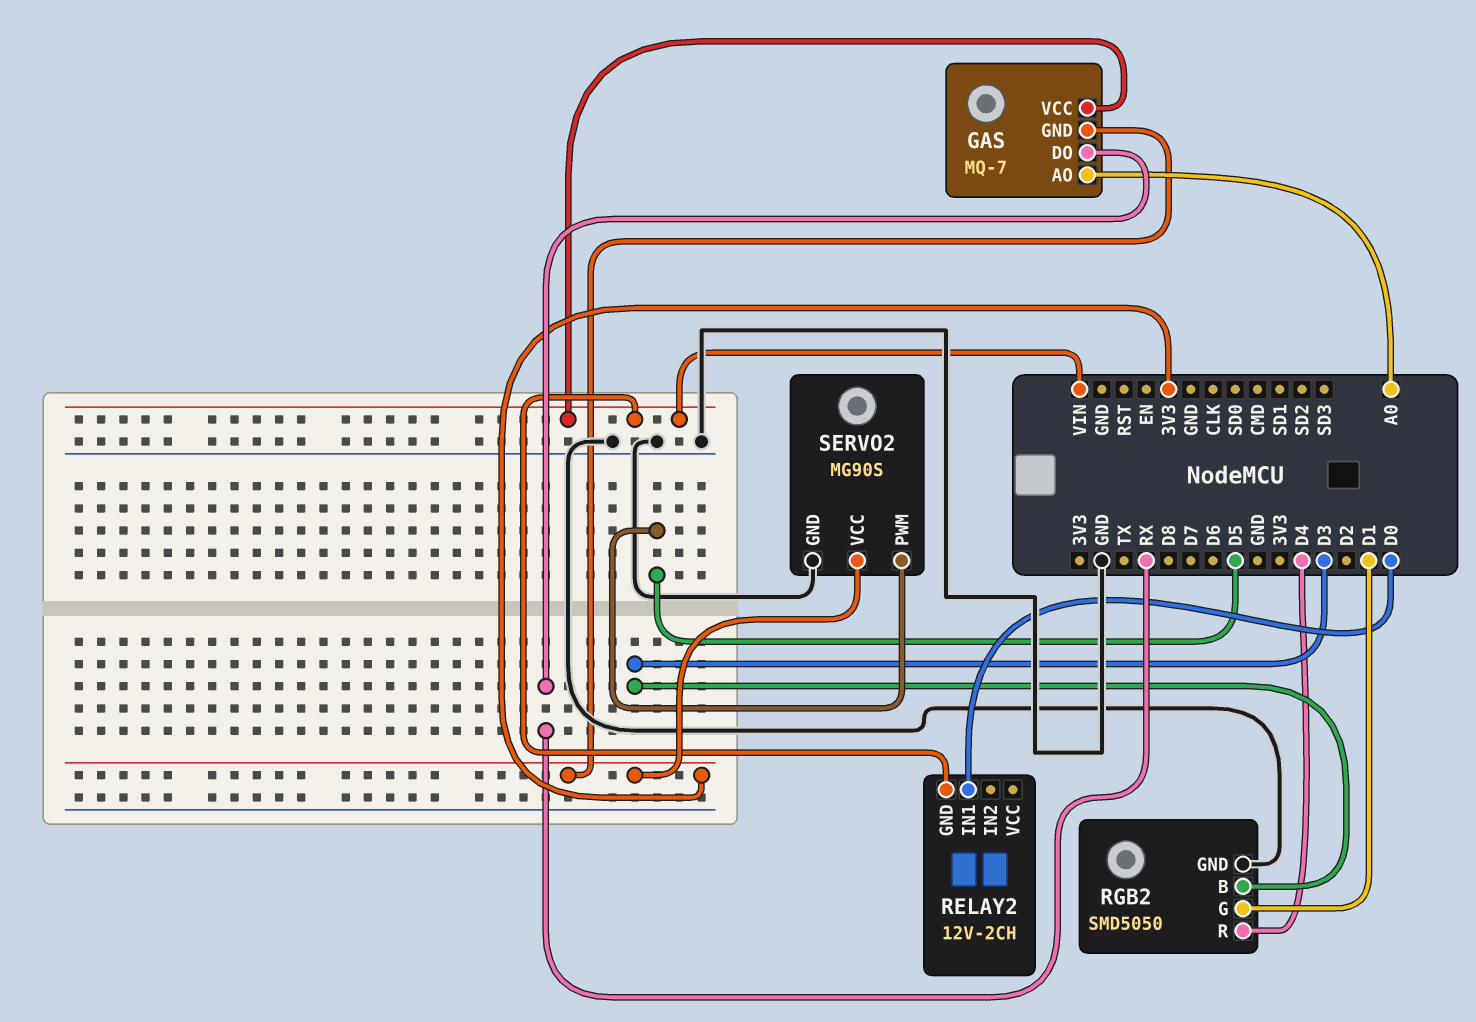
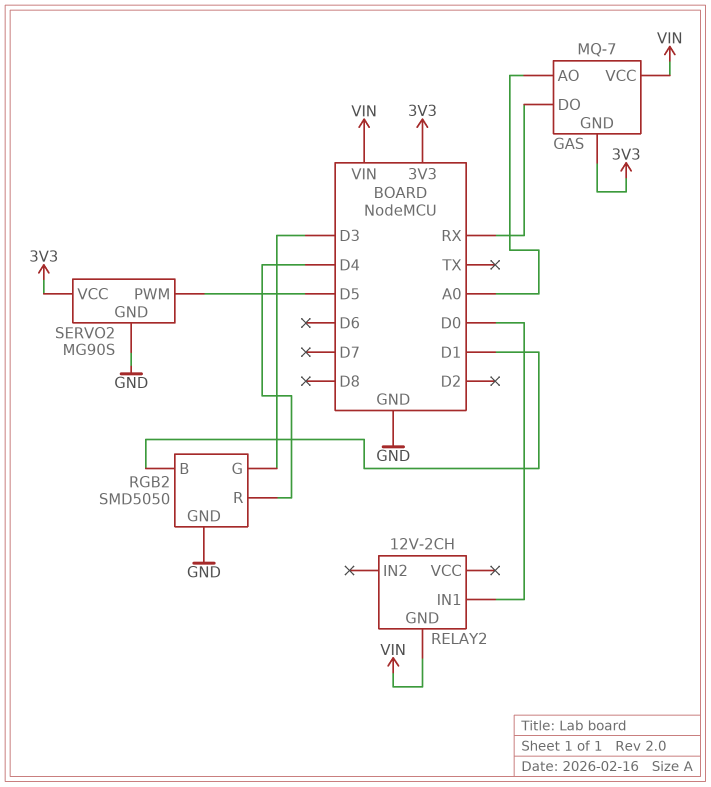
RGB2 pin B: D3 -> D1
RGB2 pin G: D1 -> D3

